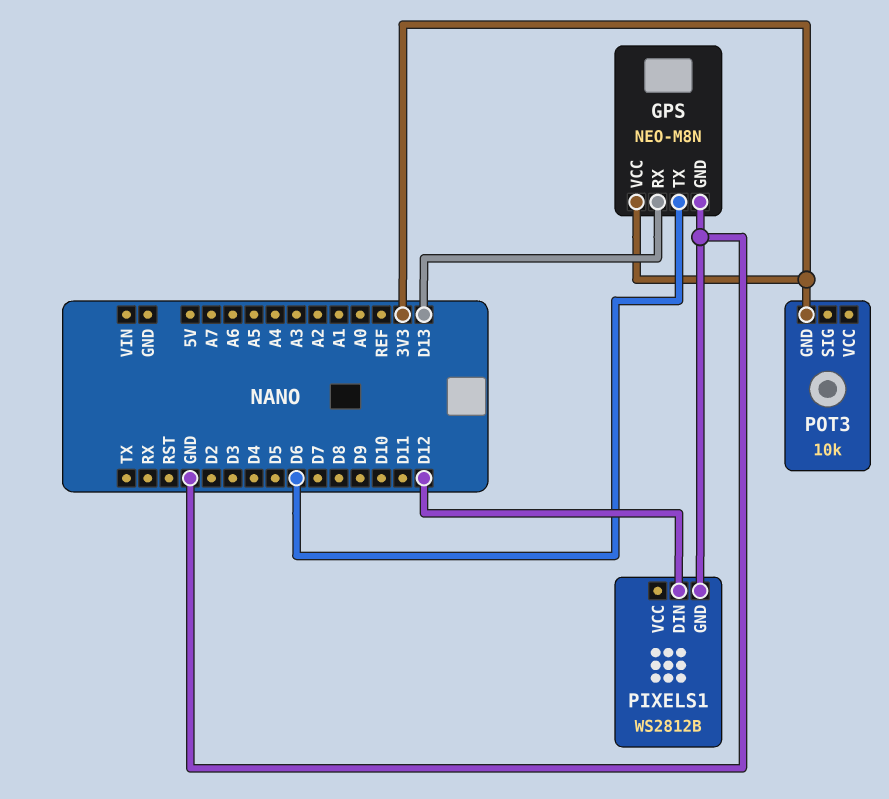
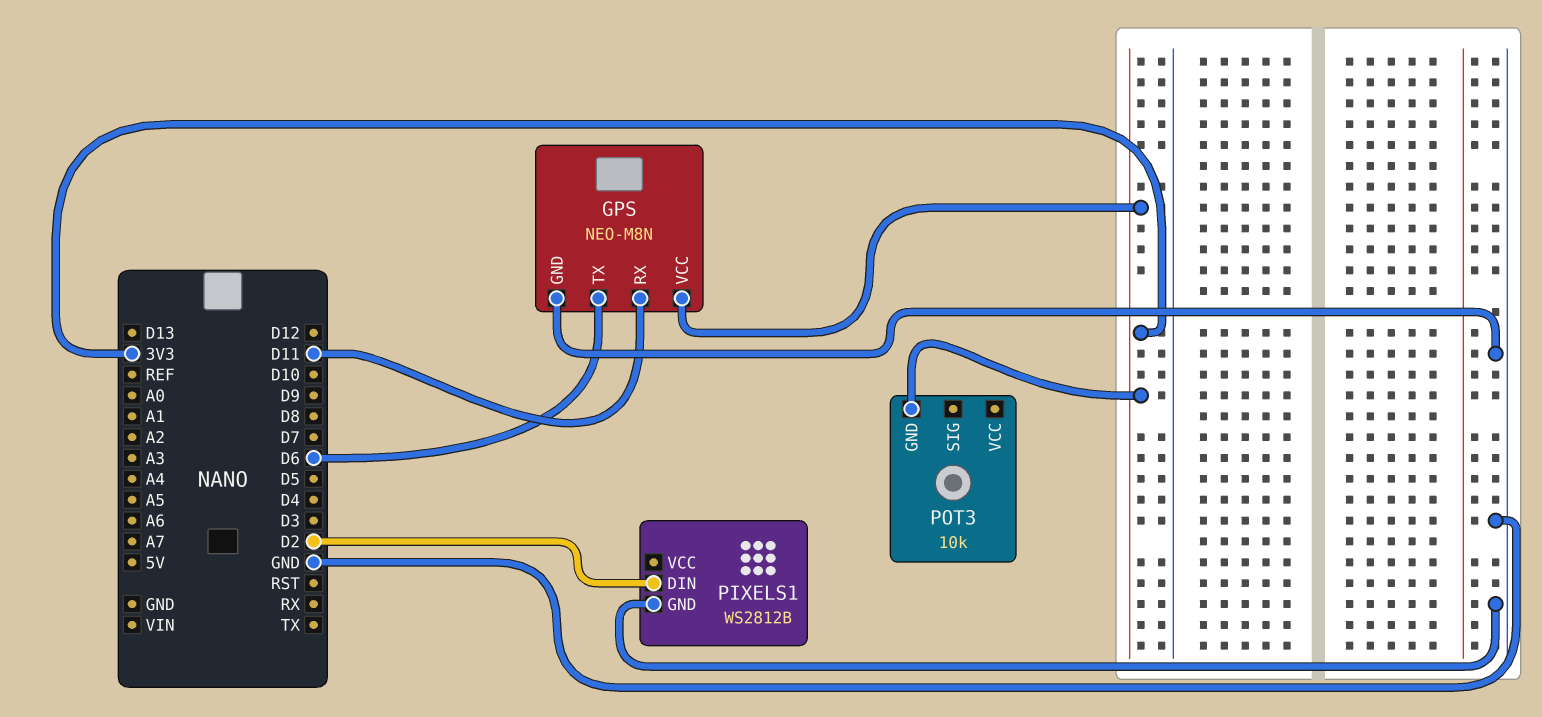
GPS pin RX: D13 -> D11
PIXELS1 pin DIN: D12 -> D2

